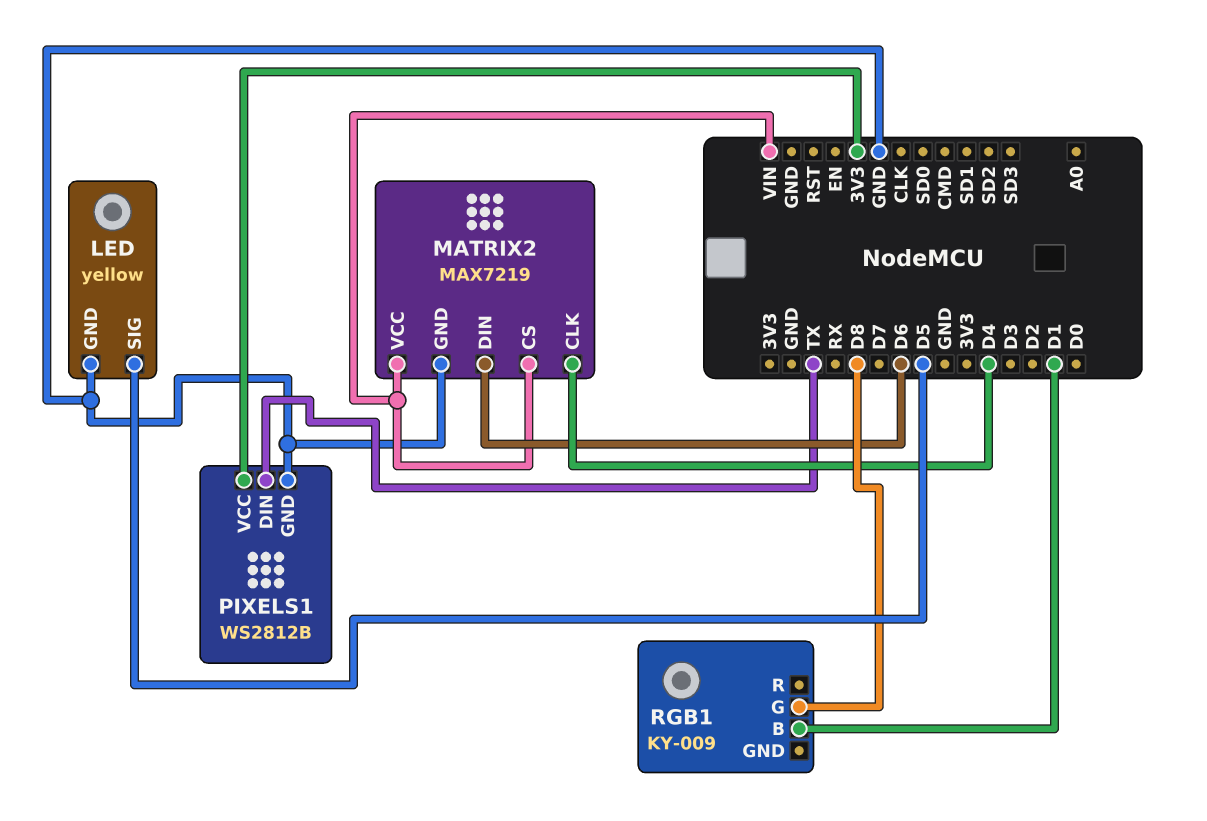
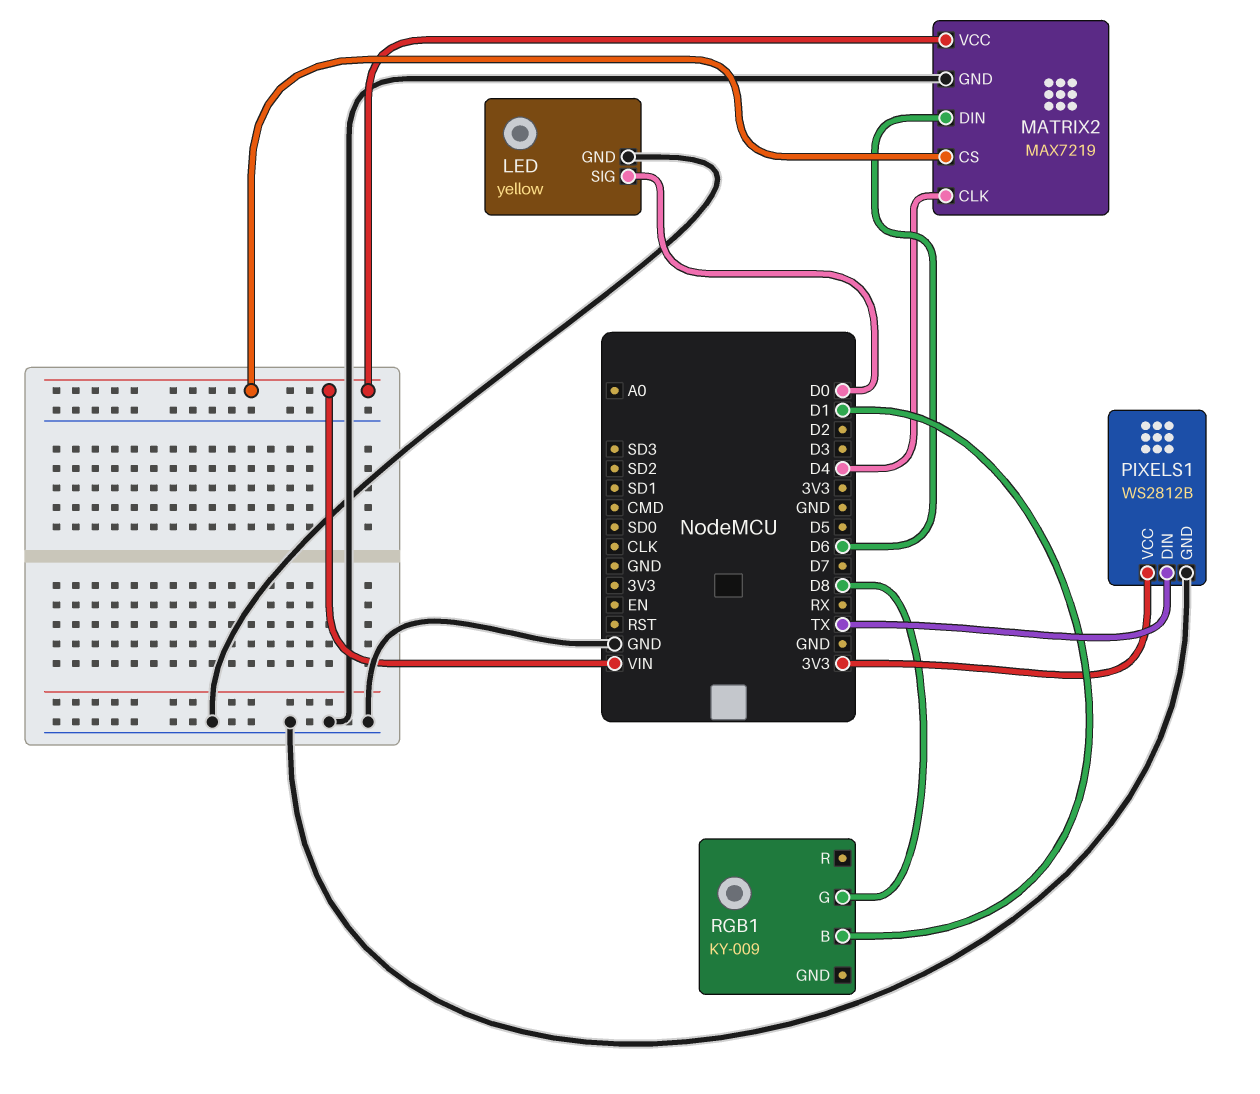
LED pin SIG: D5 -> D0

